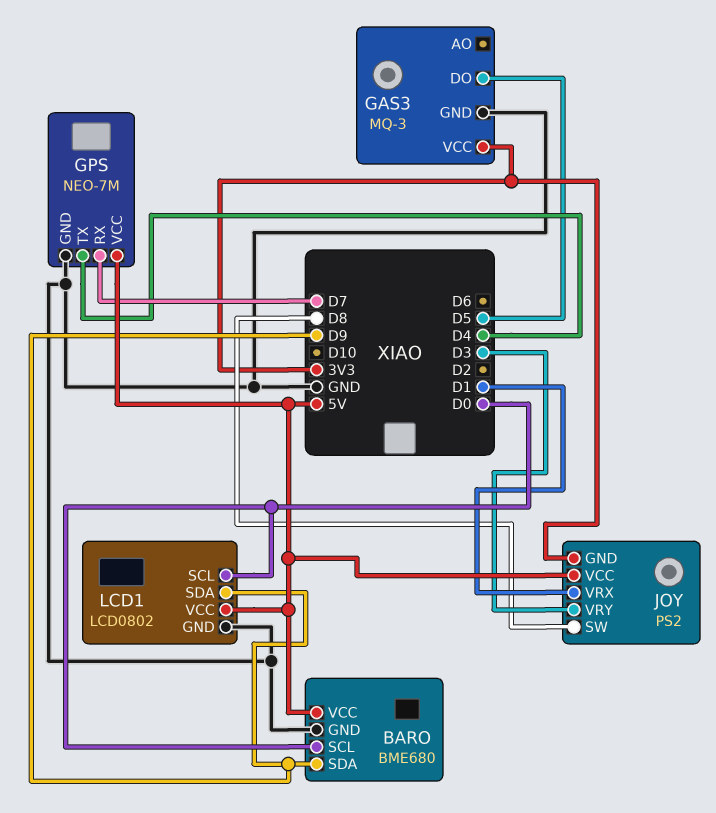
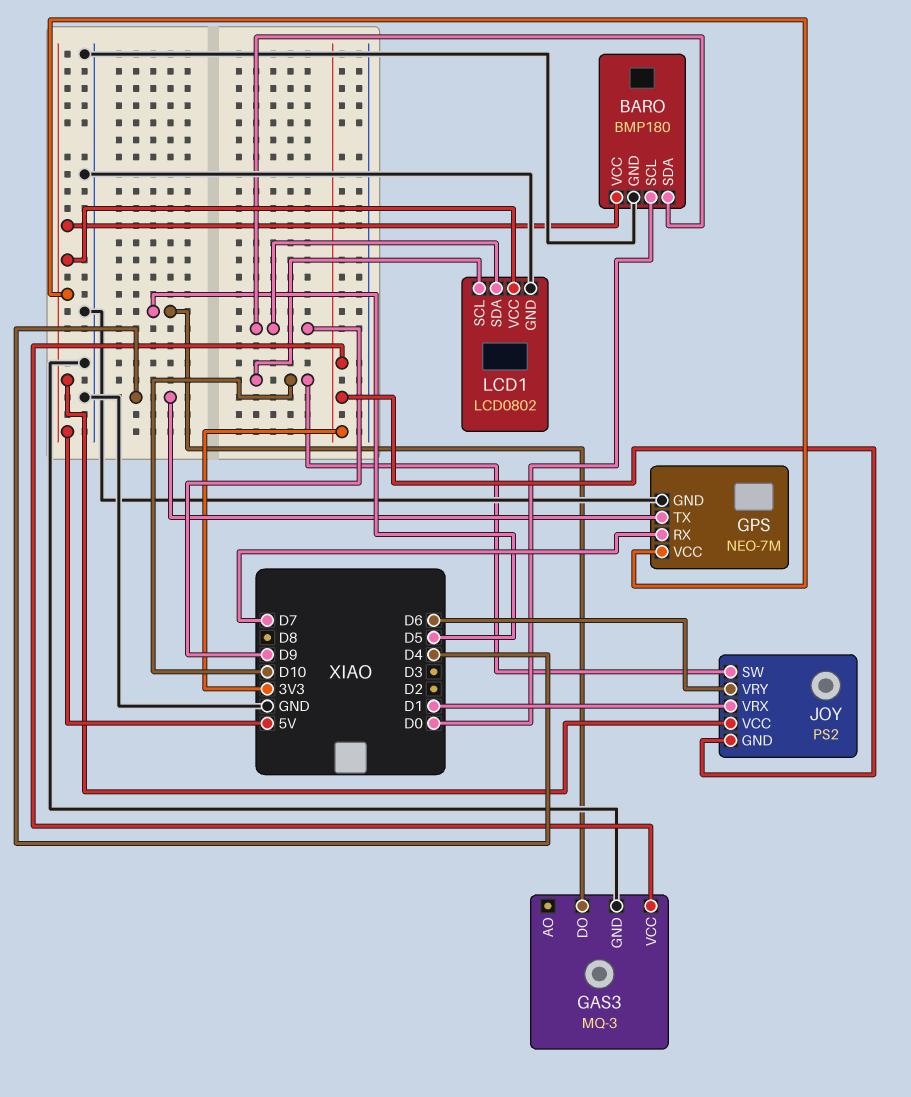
BARO: BME680 -> BMP180
JOY pin SW: D8 -> D10
JOY pin VRY: D3 -> D6
LCD1 pin SCL: D0 -> D10

